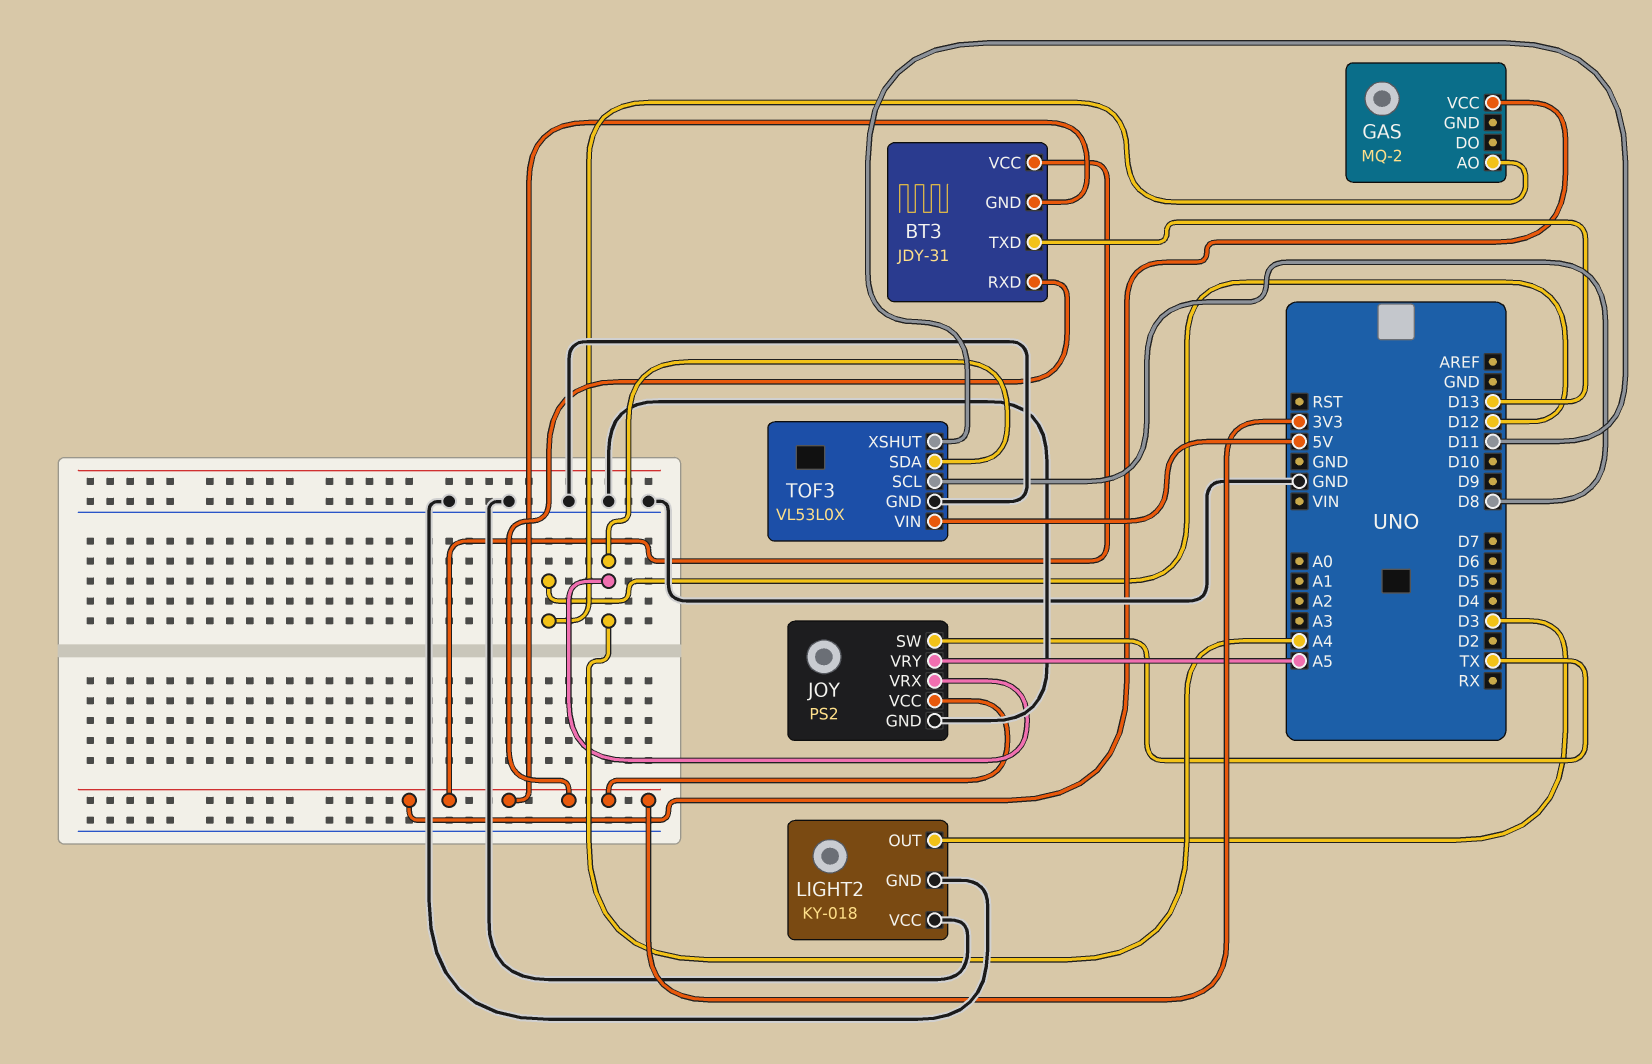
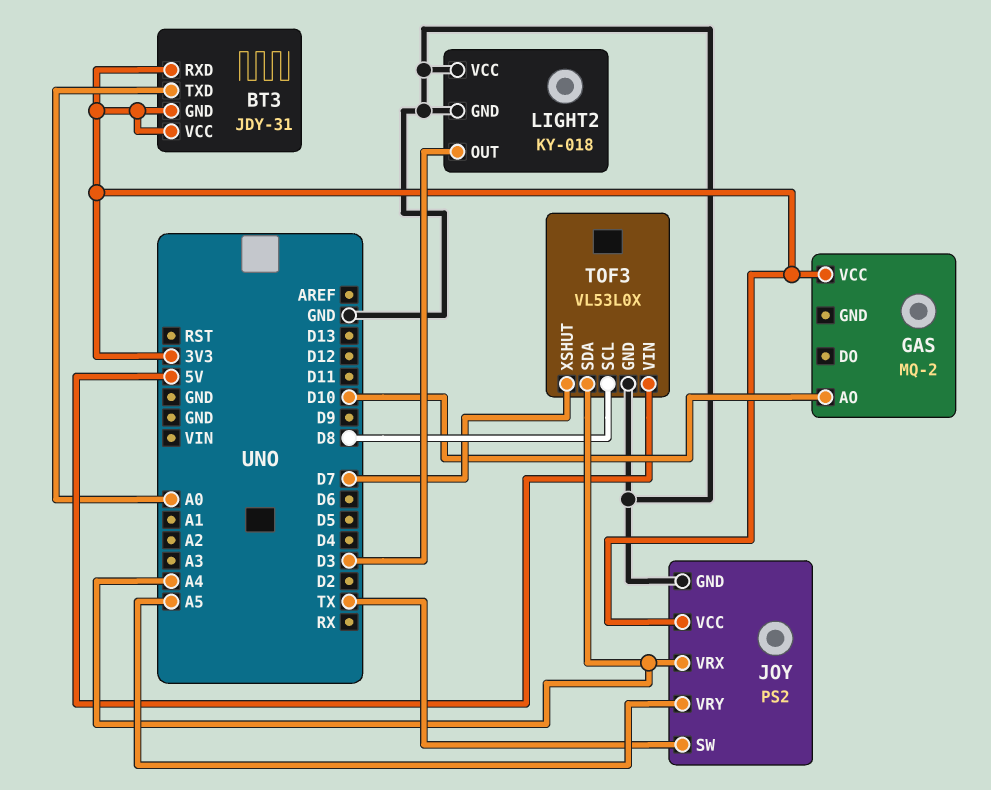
BT3 pin TXD: D13 -> A0
GAS pin AO: D12 -> D10
TOF3 pin XSHUT: D11 -> D7

